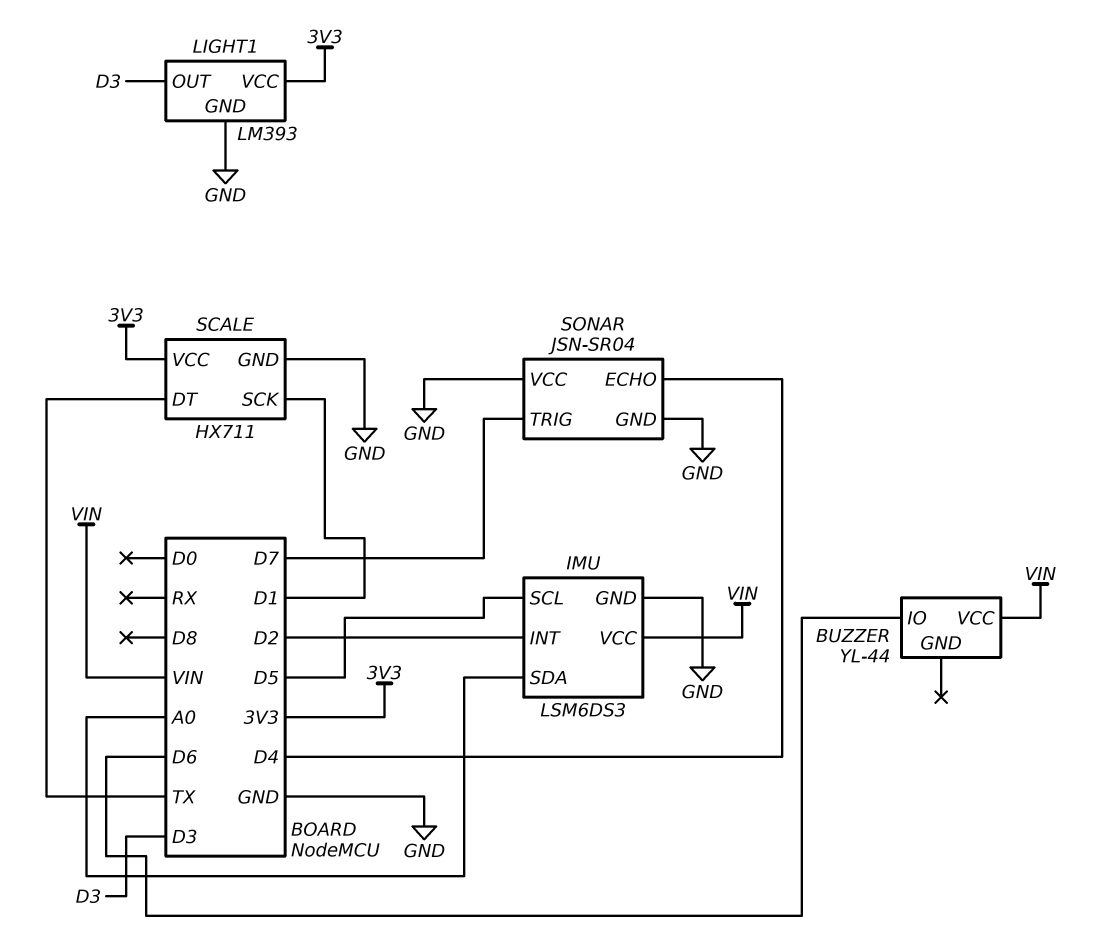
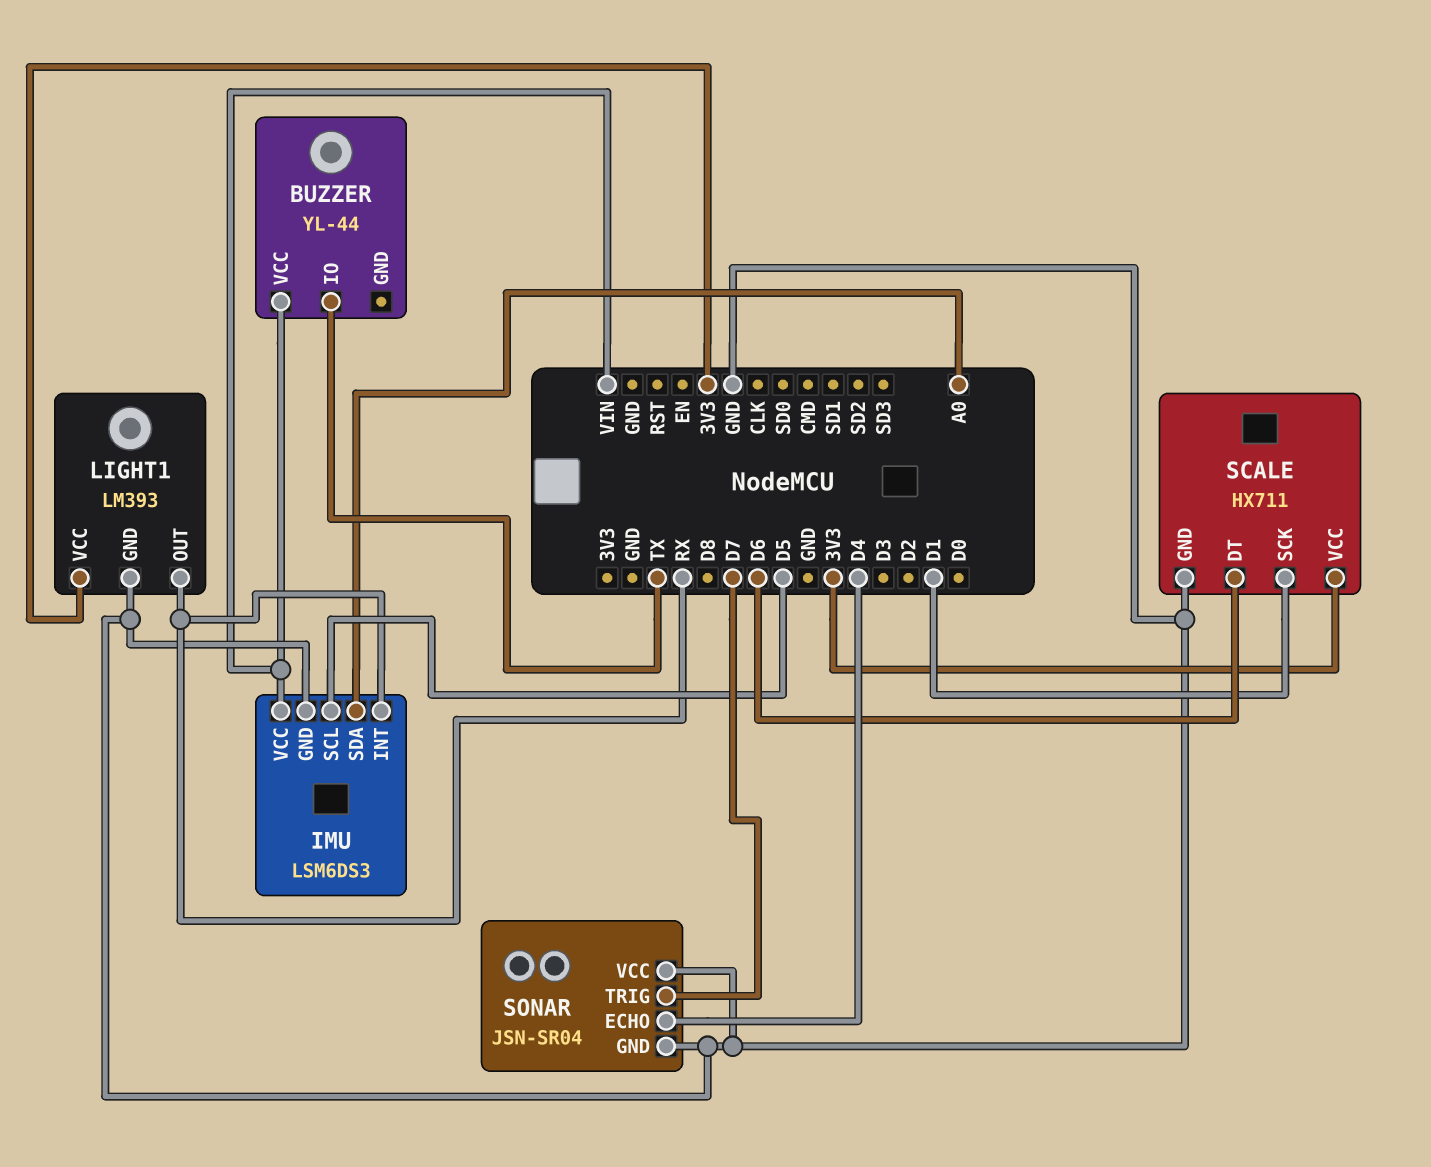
BUZZER pin IO: D6 -> TX
IMU pin INT: D2 -> RX
LIGHT1 pin OUT: D3 -> RX
SCALE pin DT: TX -> D6

